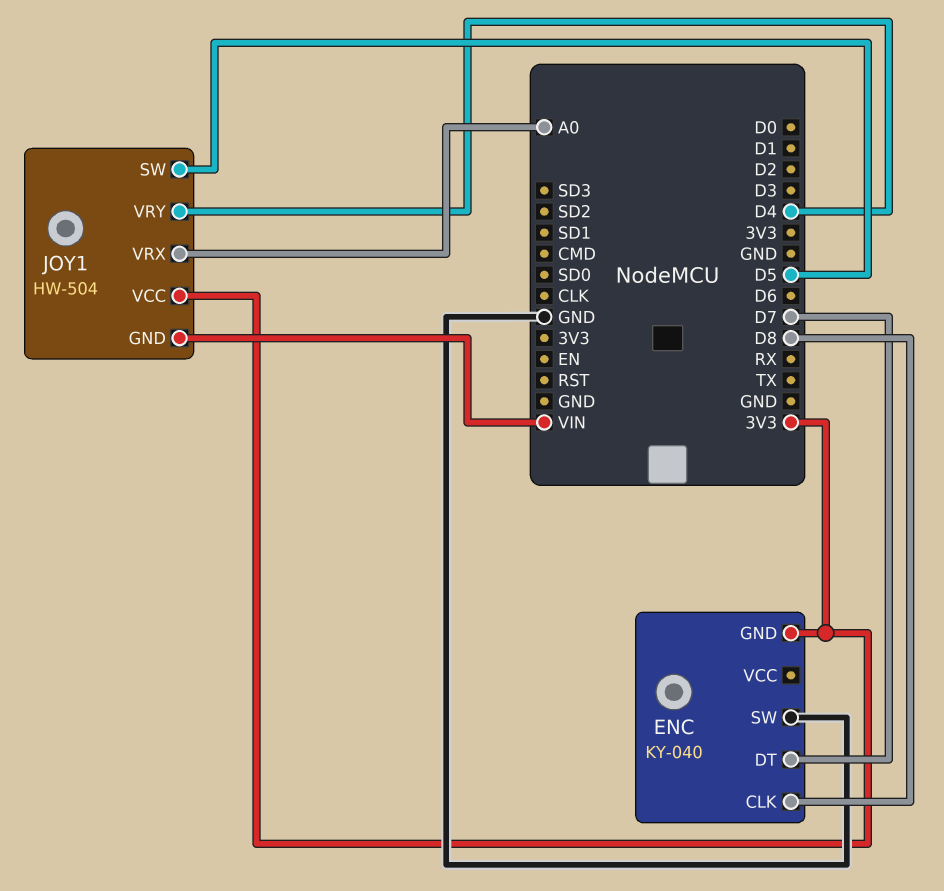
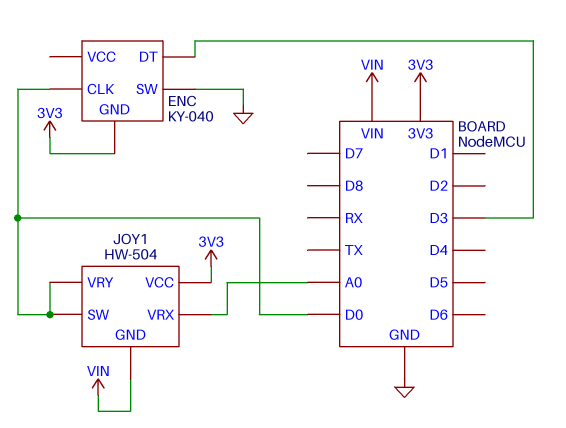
ENC pin CLK: D8 -> D0
ENC pin DT: D7 -> D3
JOY1 pin SW: D5 -> D0
JOY1 pin VRY: D4 -> D0

